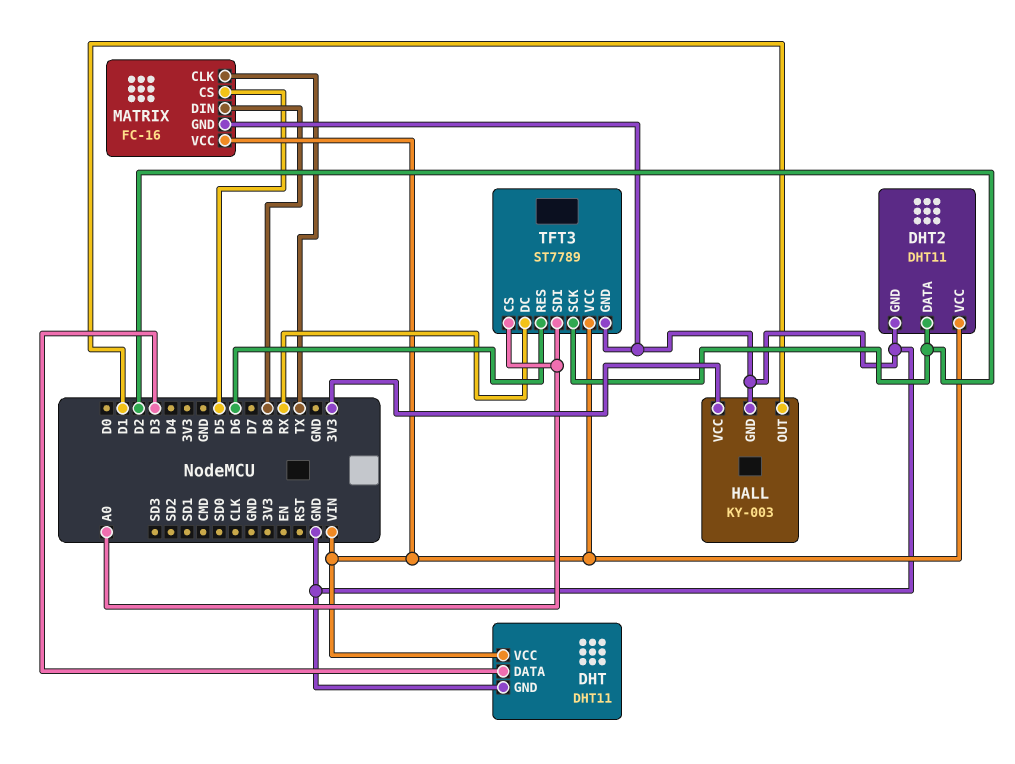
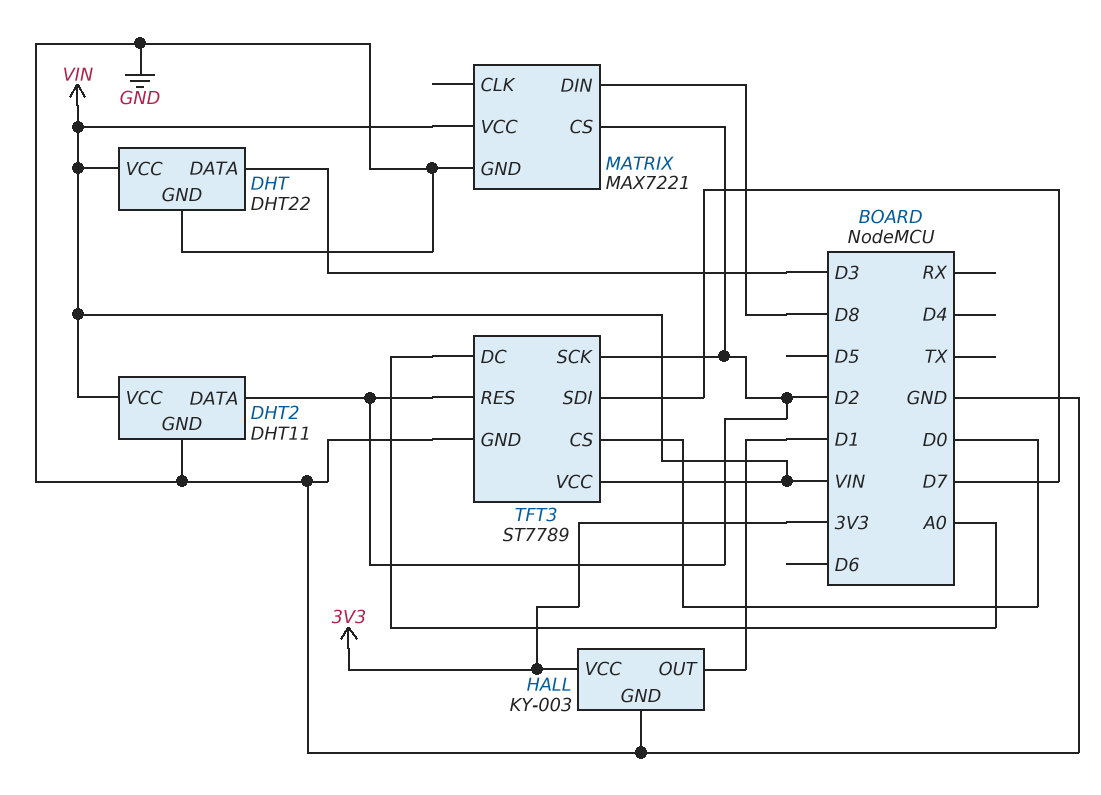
DHT: DHT11 -> DHT22
MATRIX: FC-16 -> MAX7221
MATRIX pin CLK: TX -> none
MATRIX pin CS: D5 -> D2
TFT3 pin CS: A0 -> D0
TFT3 pin DC: RX -> A0
TFT3 pin RES: D6 -> D2
TFT3 pin SDI: A0 -> D7

